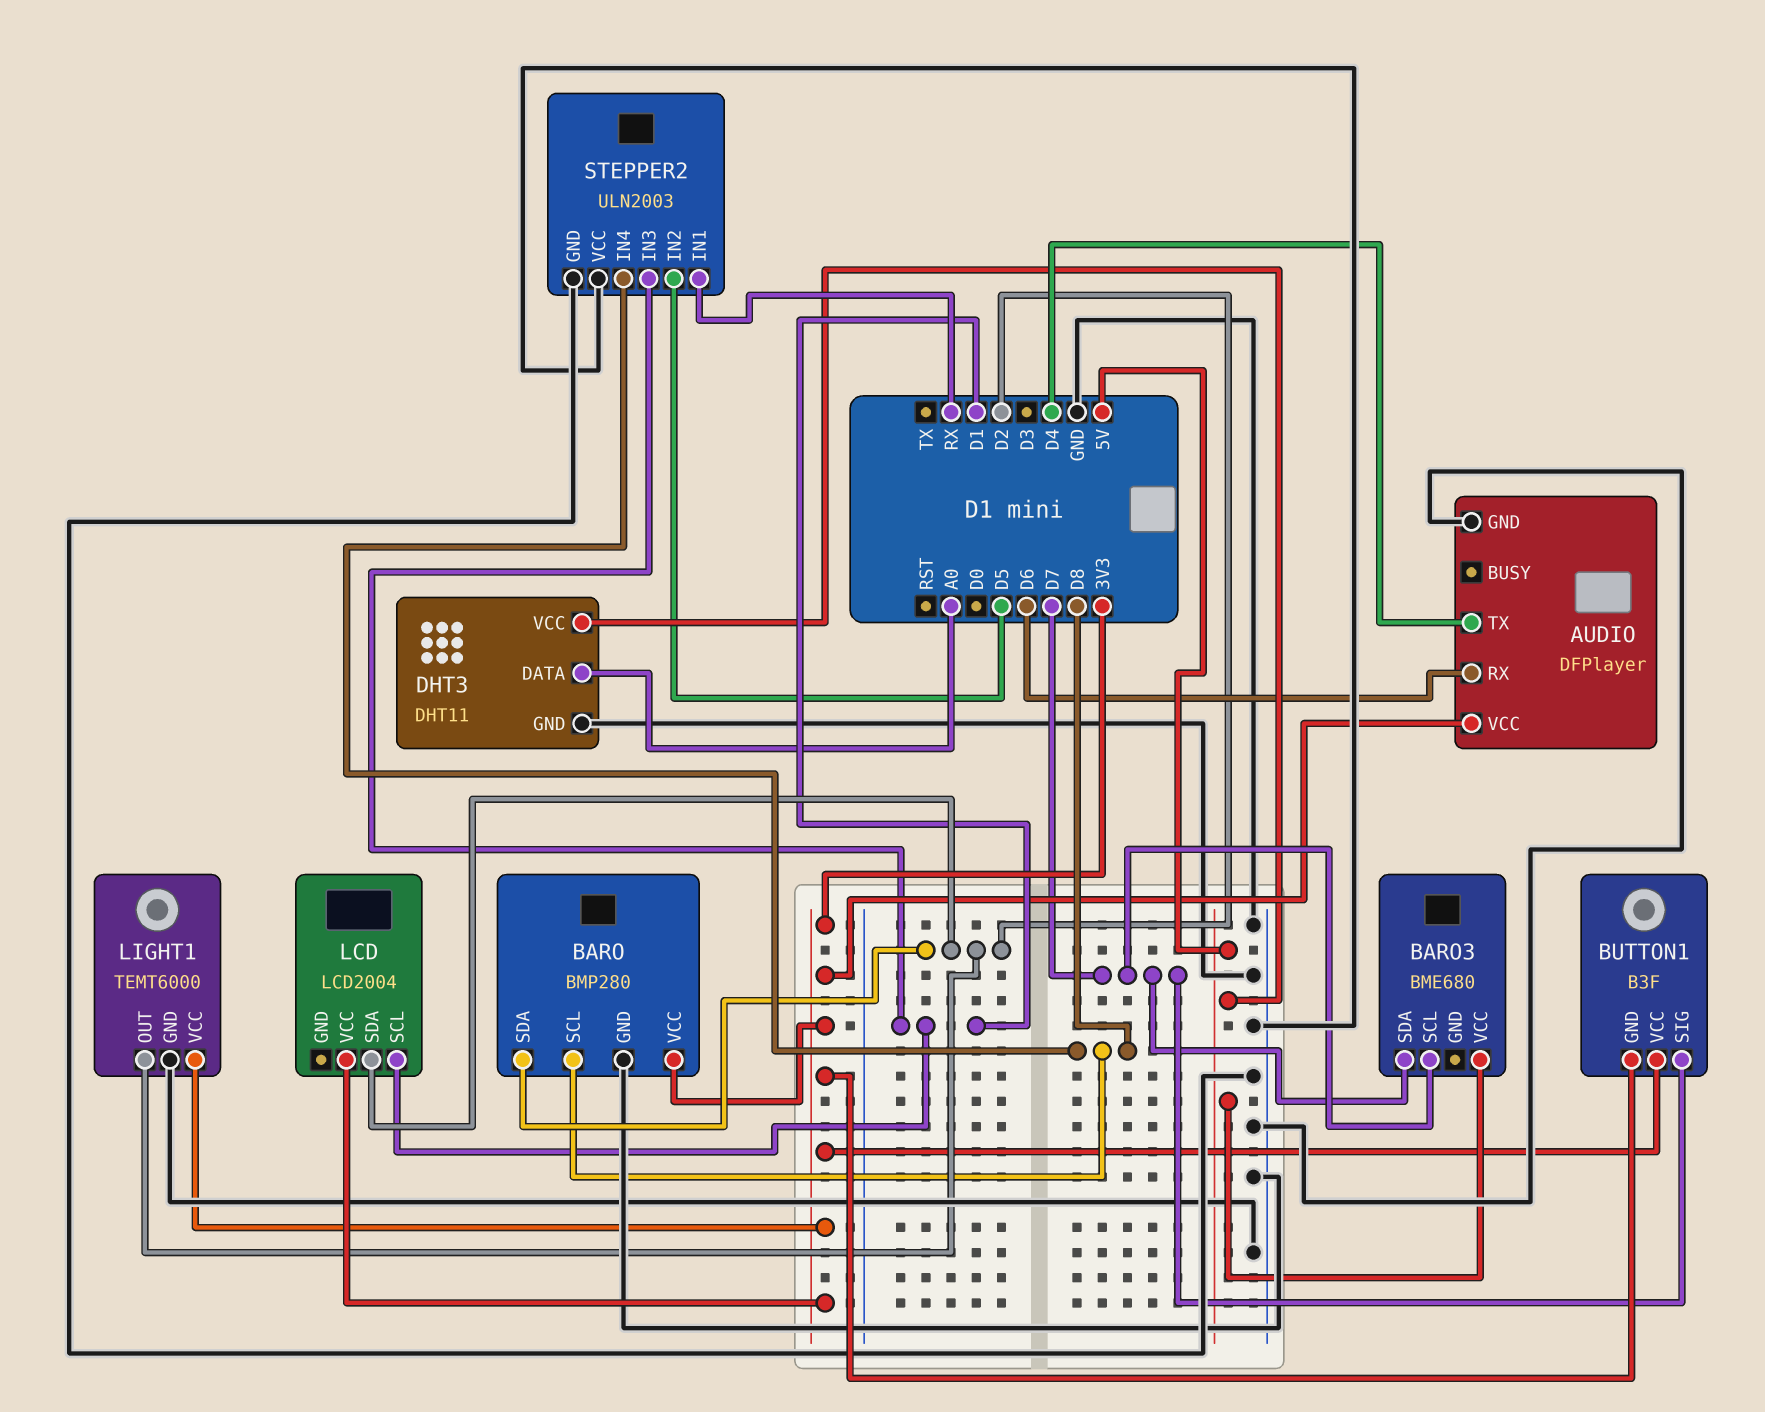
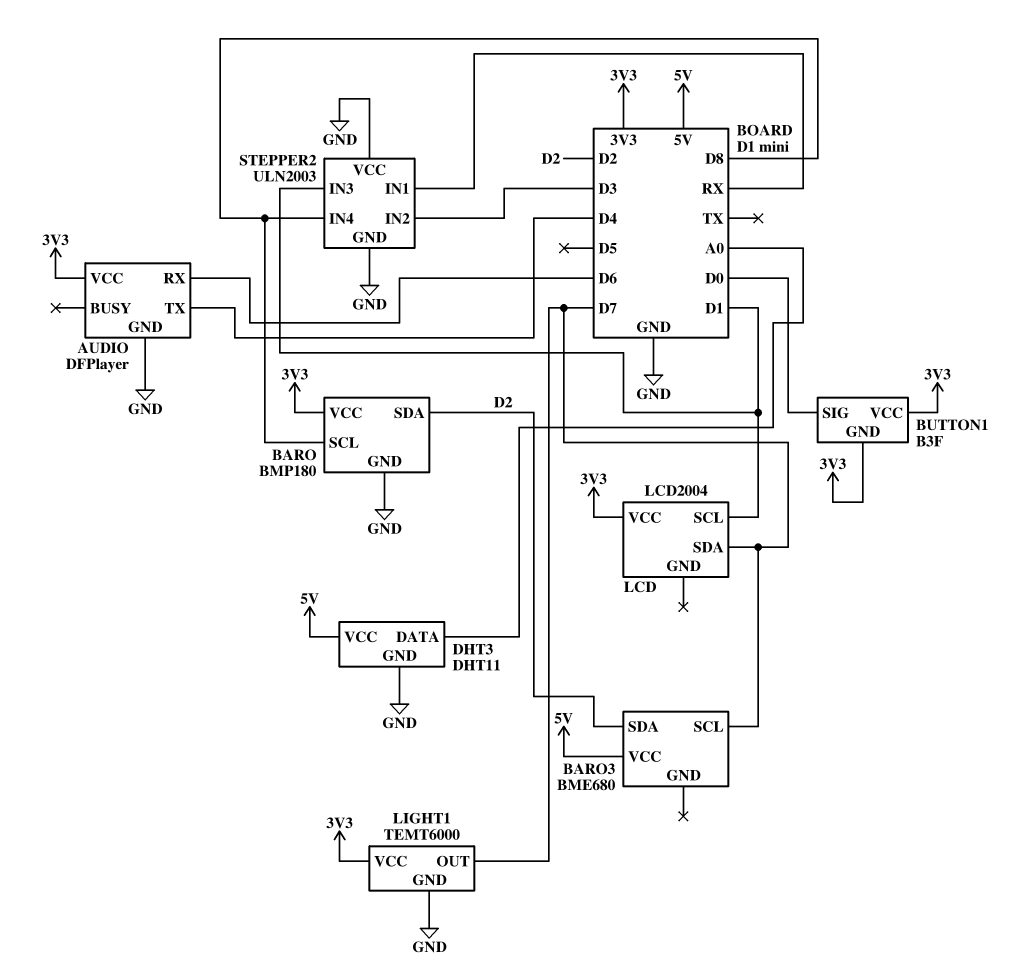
BARO: BMP280 -> BMP180
BARO3 pin SDA: D7 -> D2
BUTTON1 pin SIG: D7 -> D0
LCD pin SDA: D2 -> D7
LIGHT1 pin OUT: D2 -> D7
STEPPER2 pin IN2: D5 -> D3

